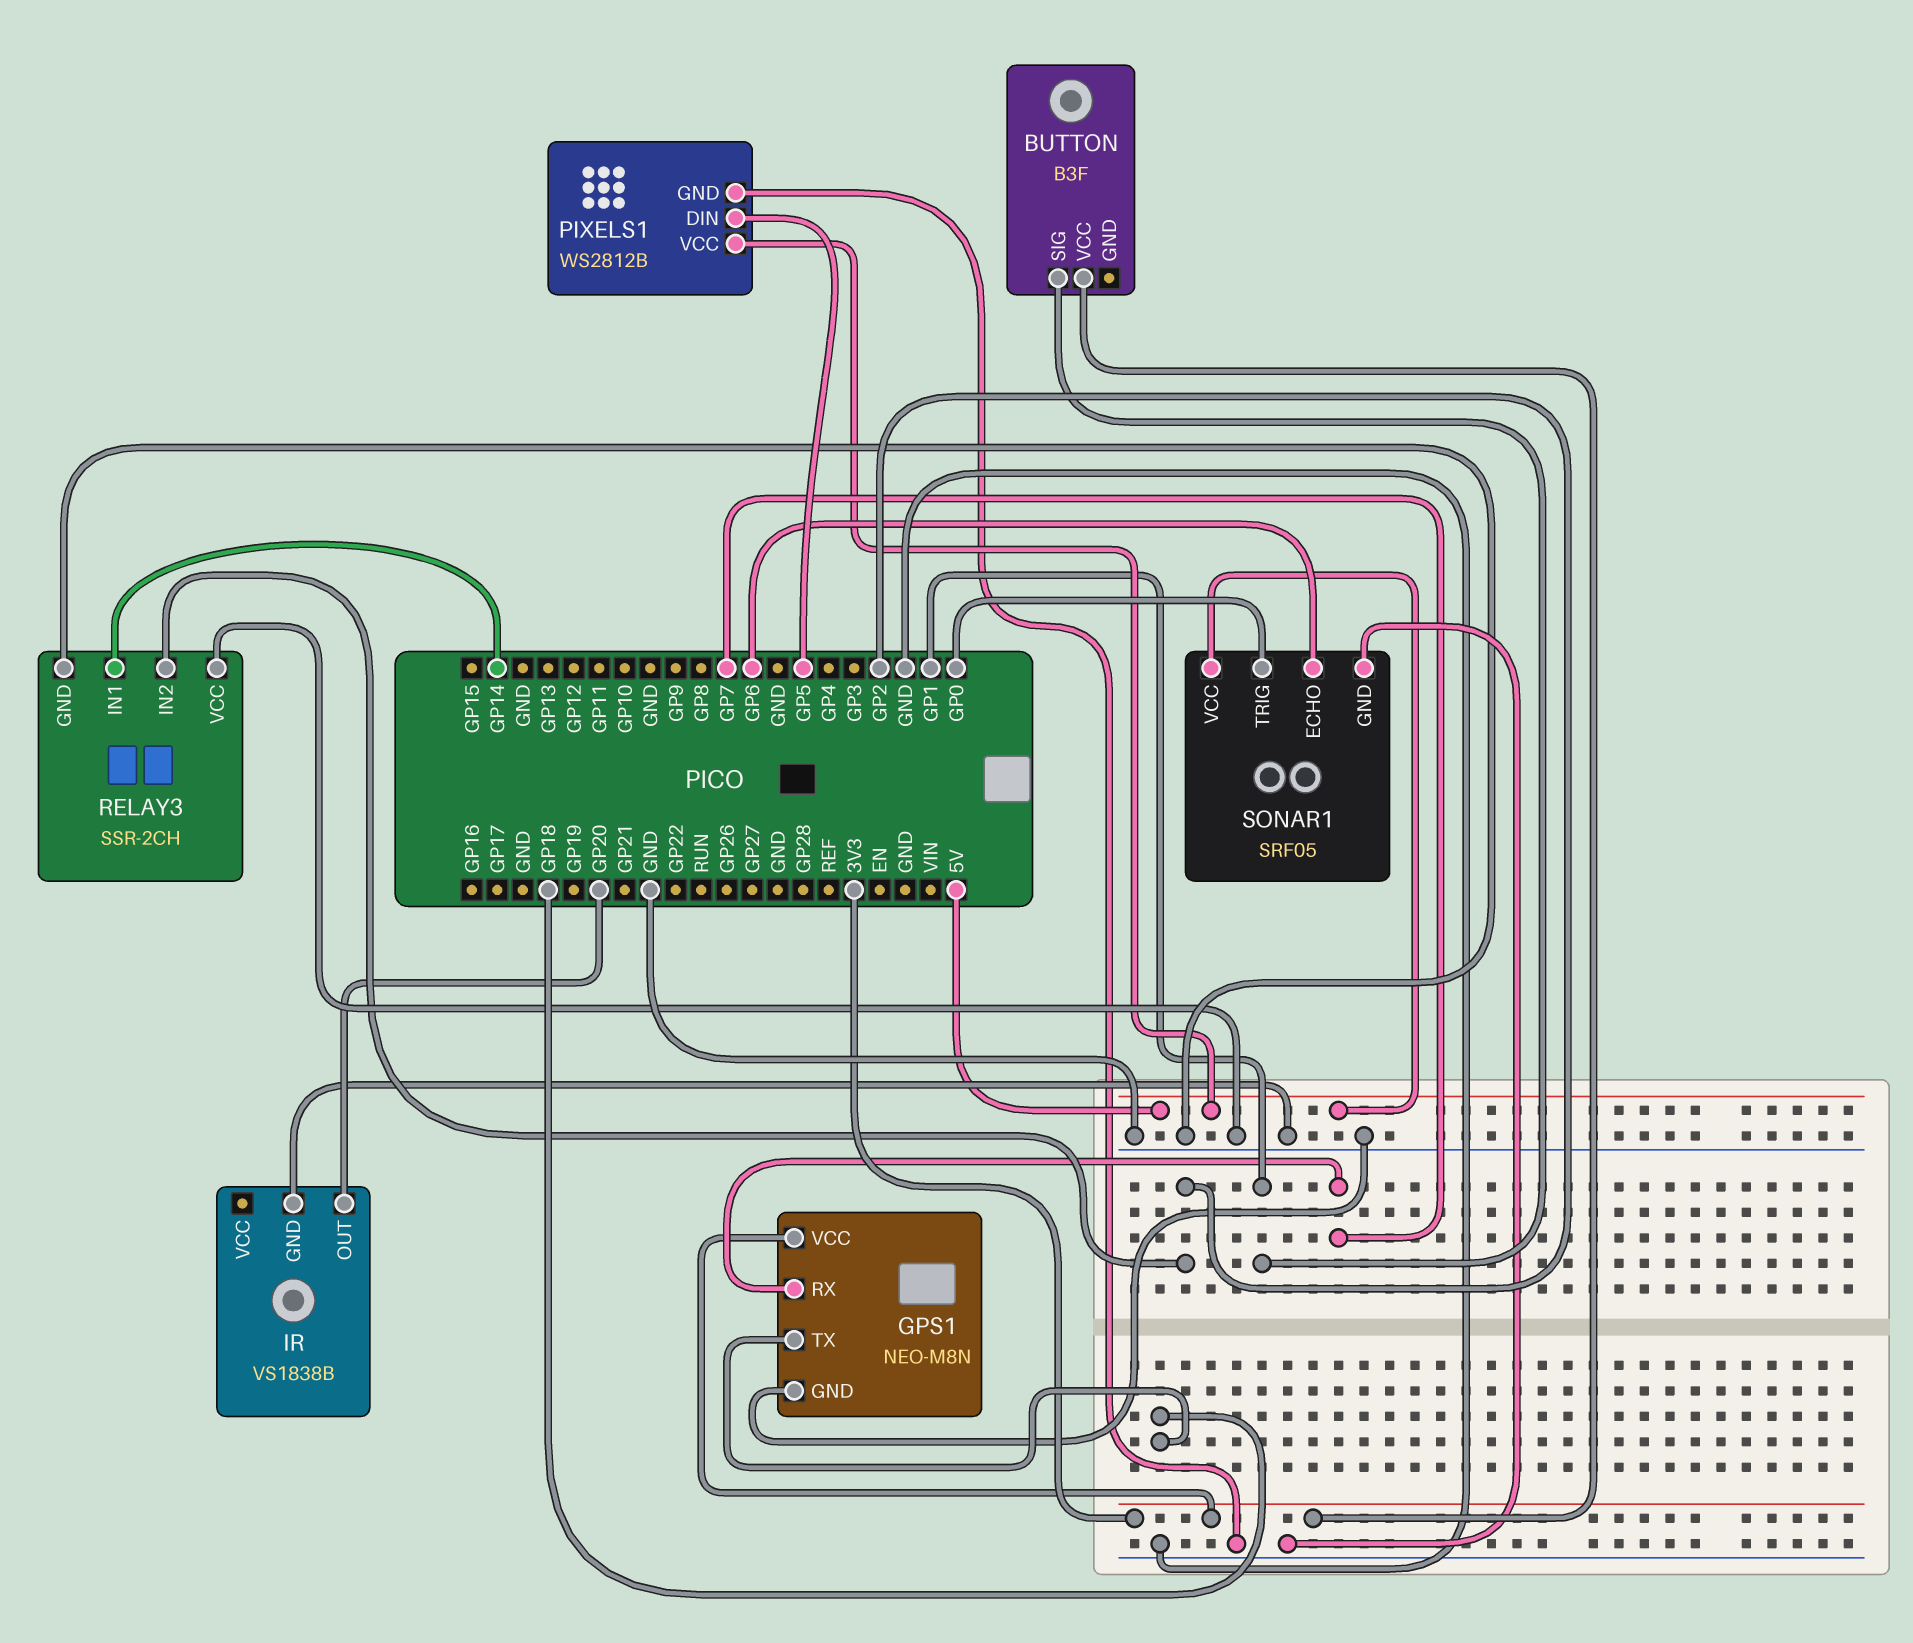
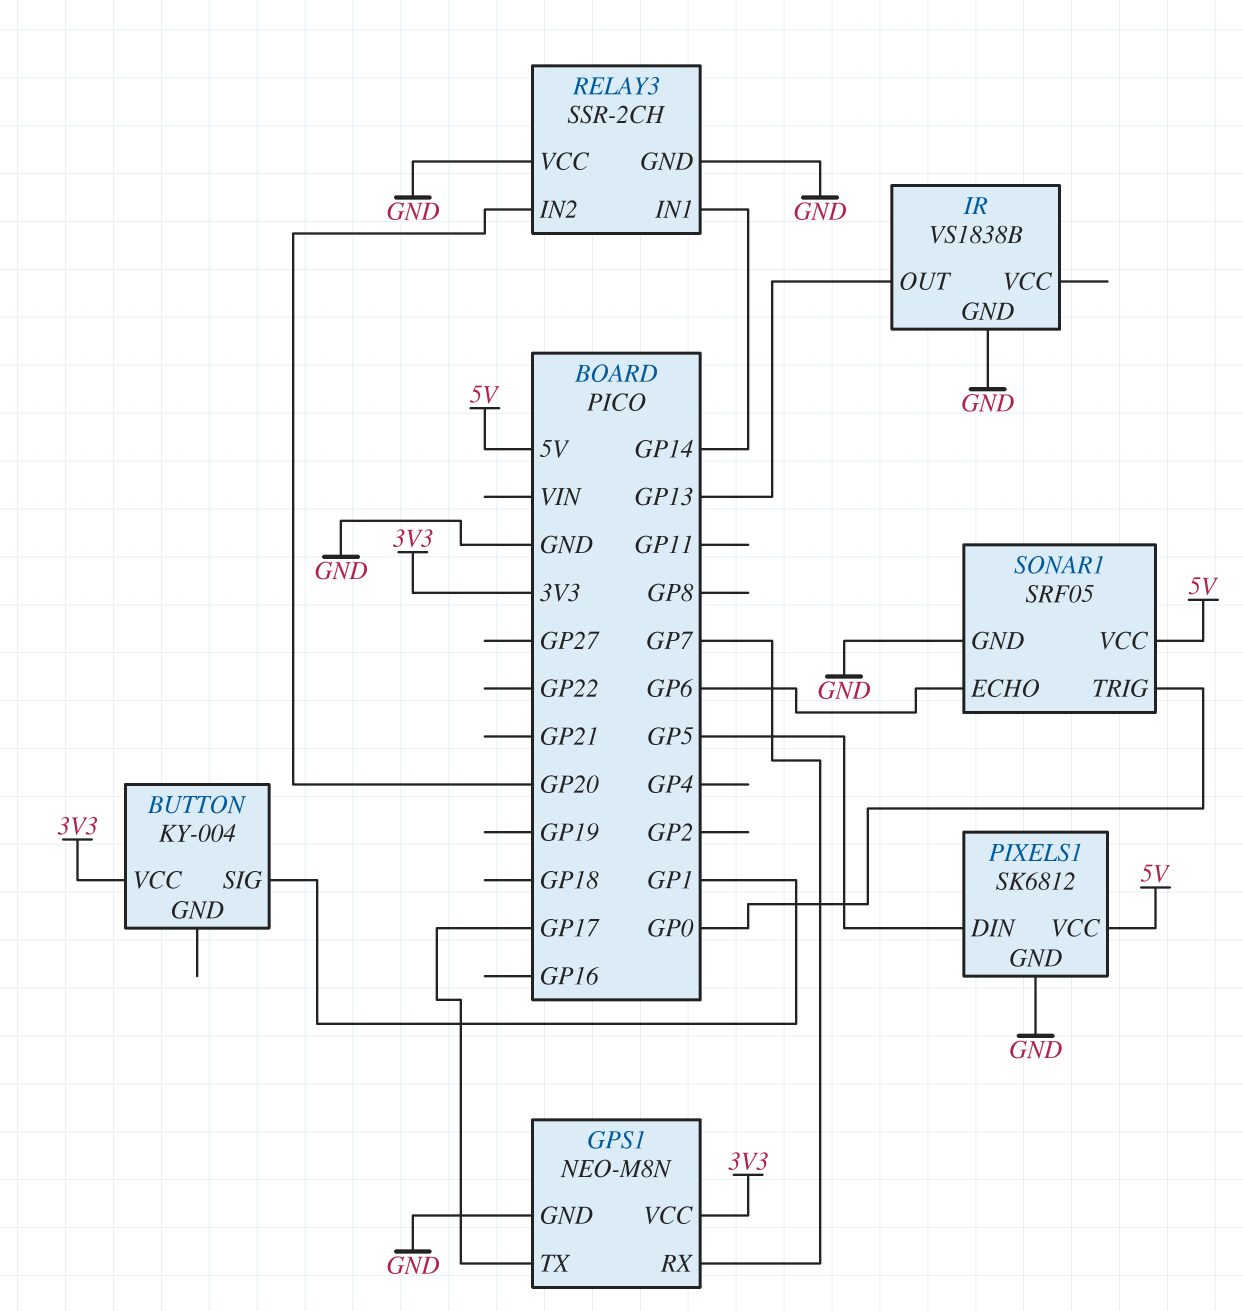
BUTTON: B3F -> KY-004
GPS1 pin TX: GP18 -> GP17
IR pin OUT: GP20 -> GP13
PIXELS1: WS2812B -> SK6812
RELAY3 pin IN2: GP2 -> GP20

